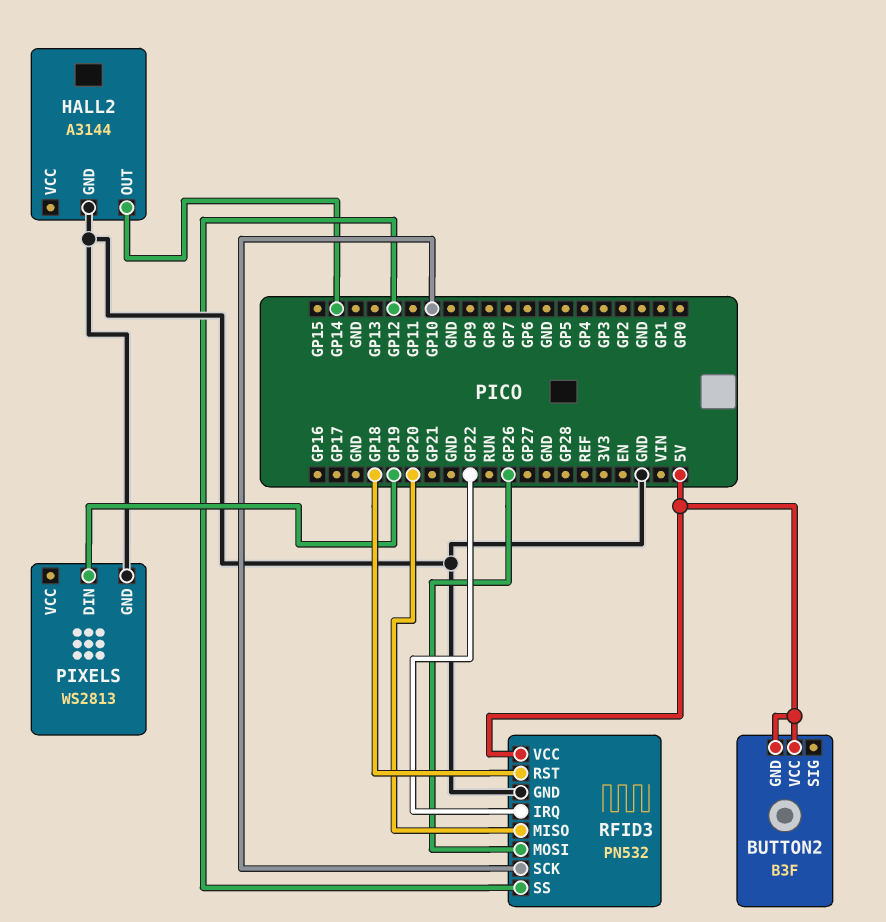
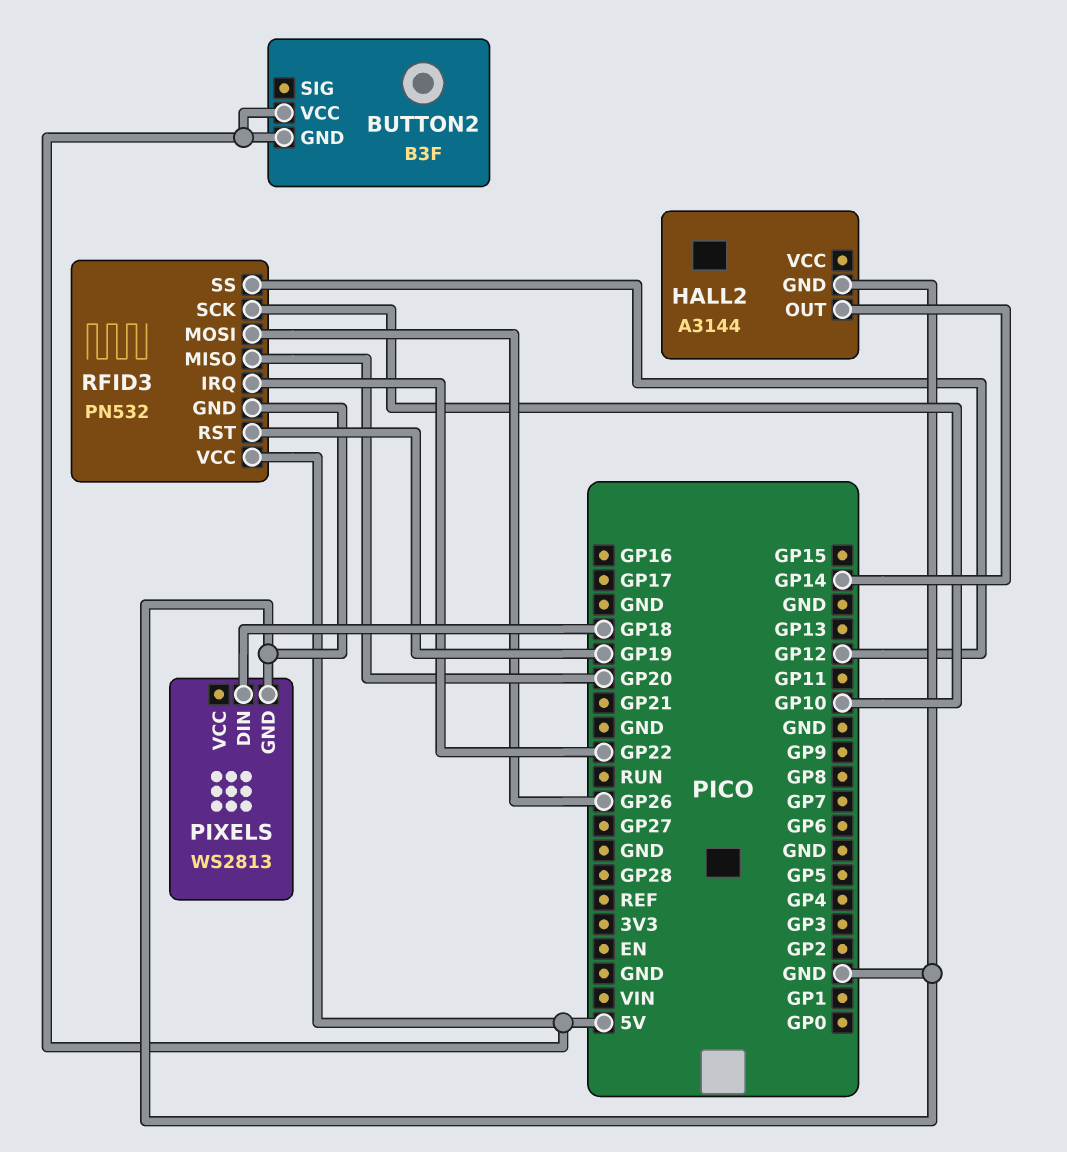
PIXELS pin DIN: GP19 -> GP18
RFID3 pin RST: GP18 -> GP19

